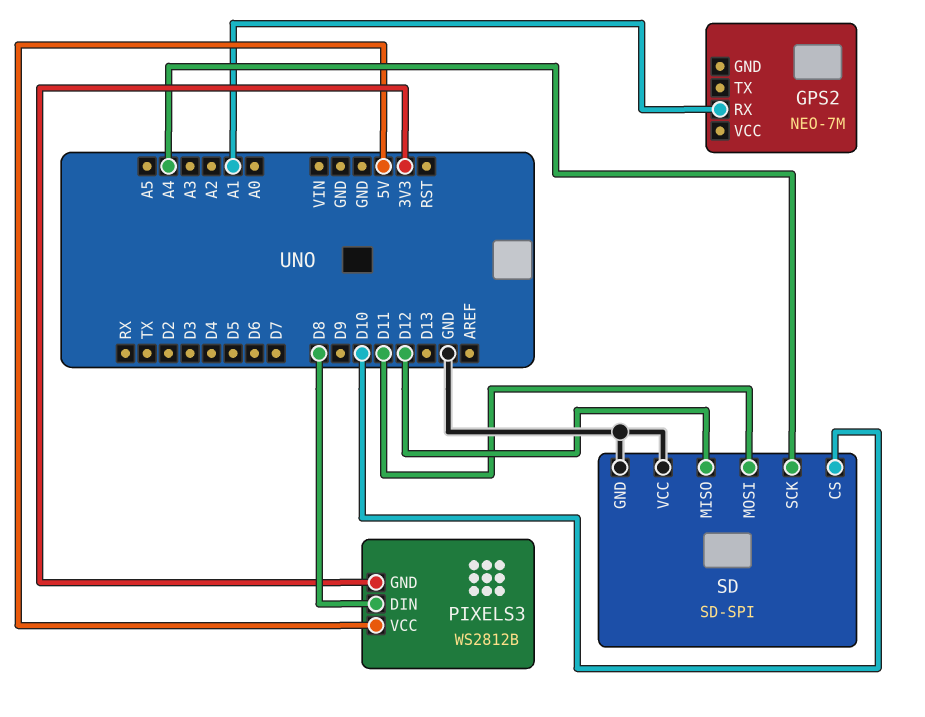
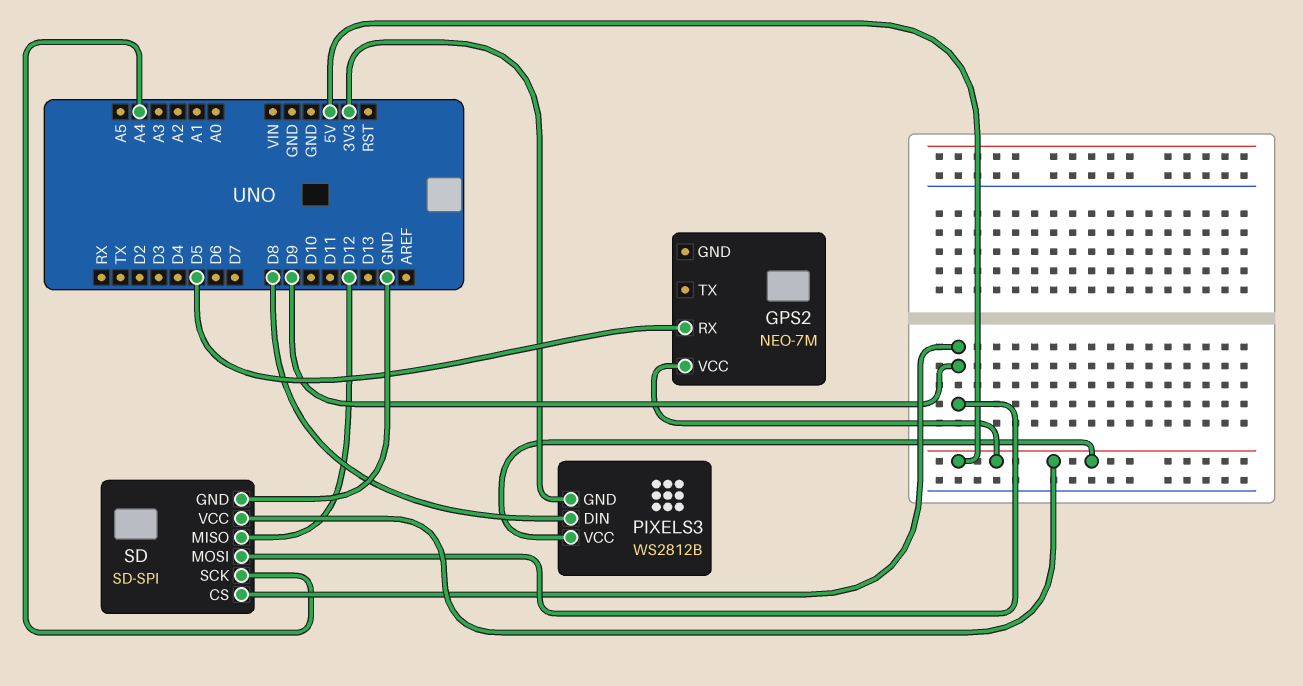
GPS2 pin RX: A1 -> D5
GPS2 pin VCC: none -> 5V
SD pin CS: D10 -> D9
SD pin MOSI: D11 -> D9
SD pin VCC: GND -> 5V

